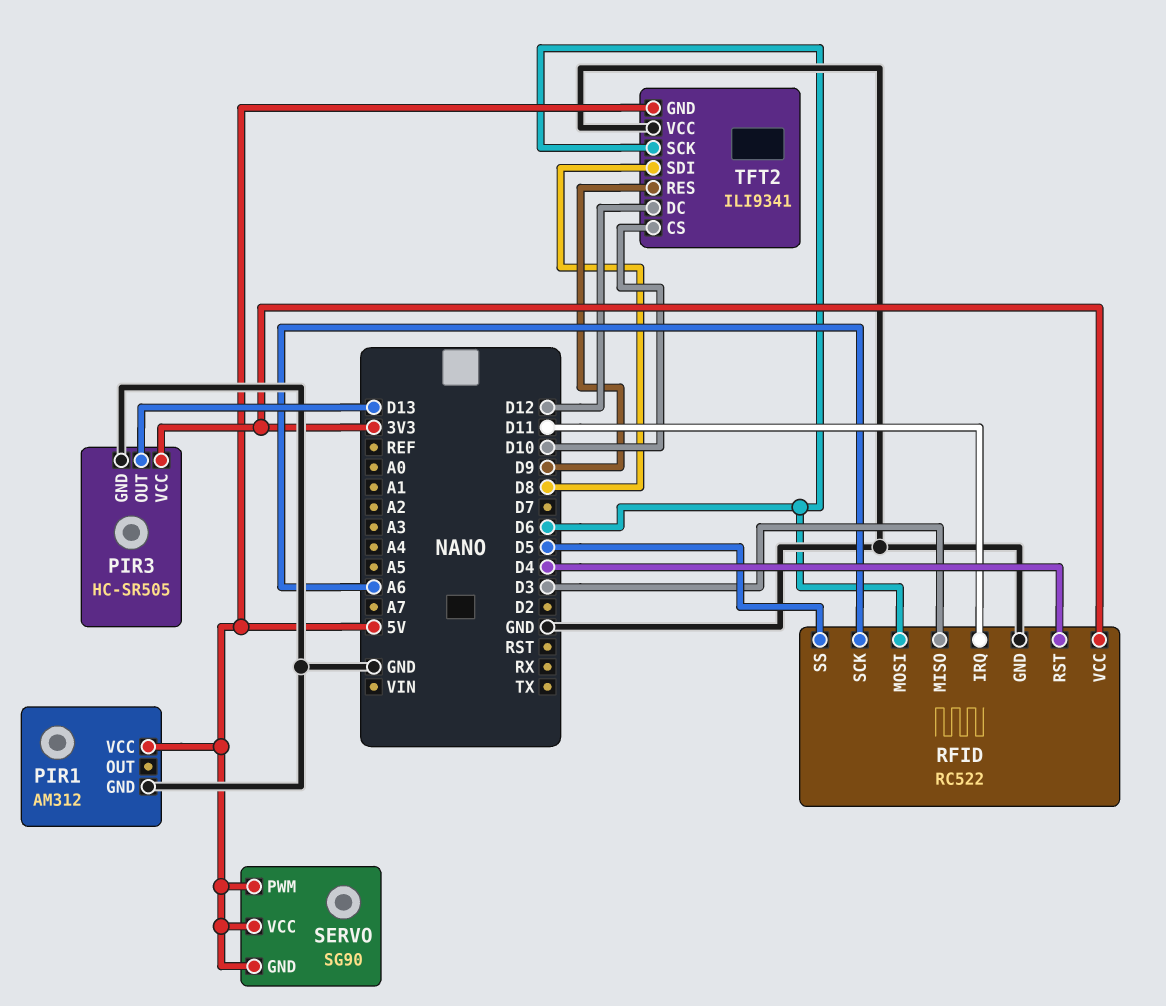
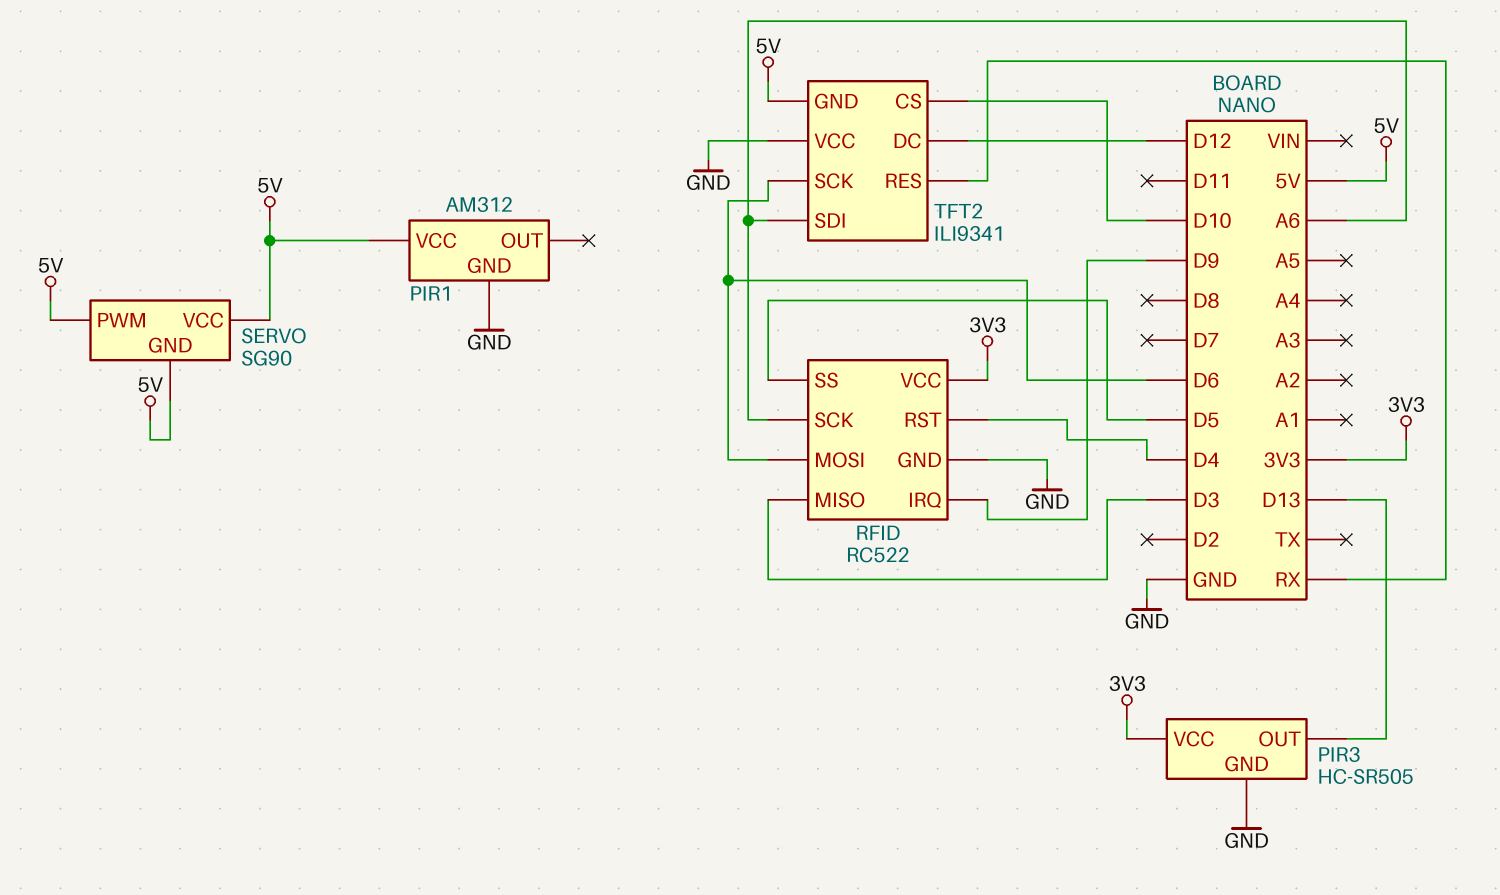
RFID pin IRQ: D11 -> D9
TFT2 pin RES: D9 -> RX
TFT2 pin SDI: D8 -> A6

